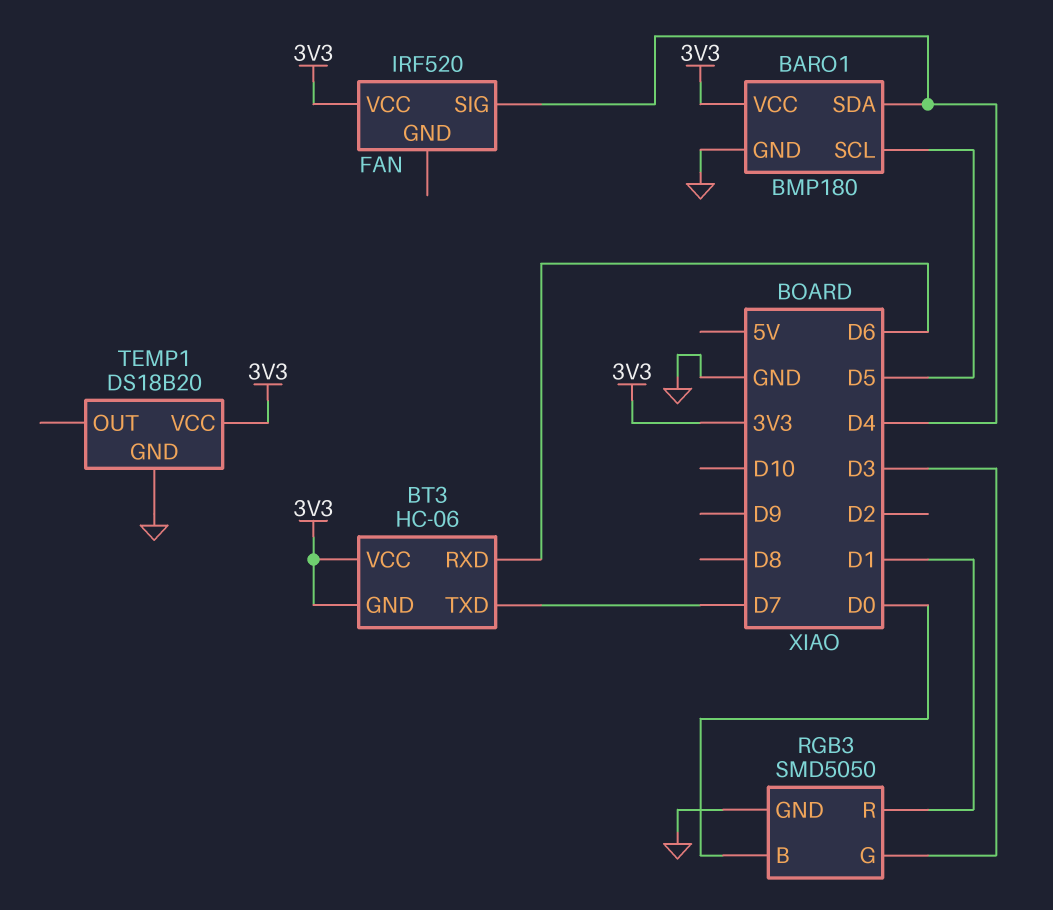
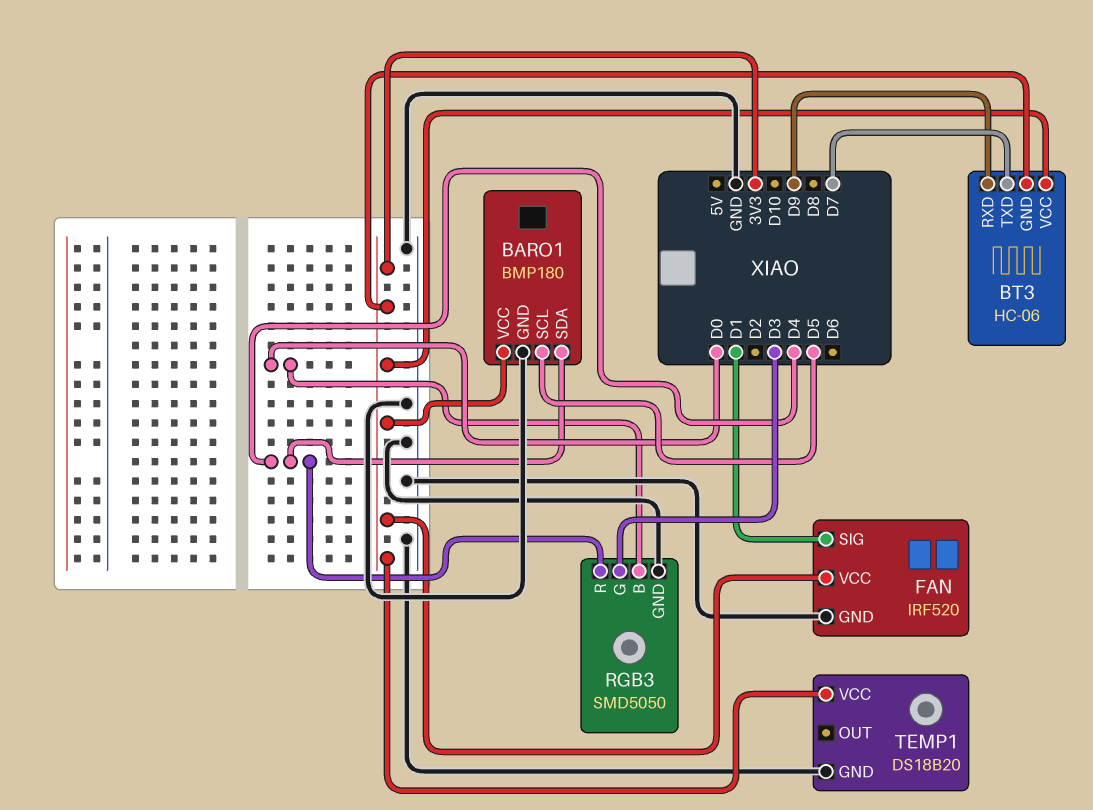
BT3 pin RXD: D6 -> D9
FAN pin GND: none -> GND
FAN pin SIG: D4 -> D1
RGB3 pin R: D1 -> D4

